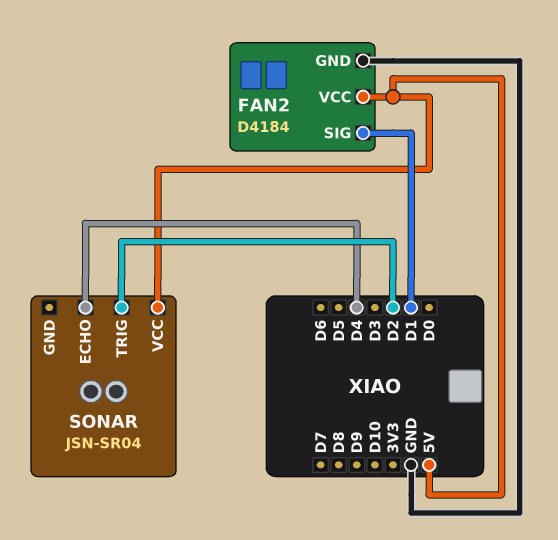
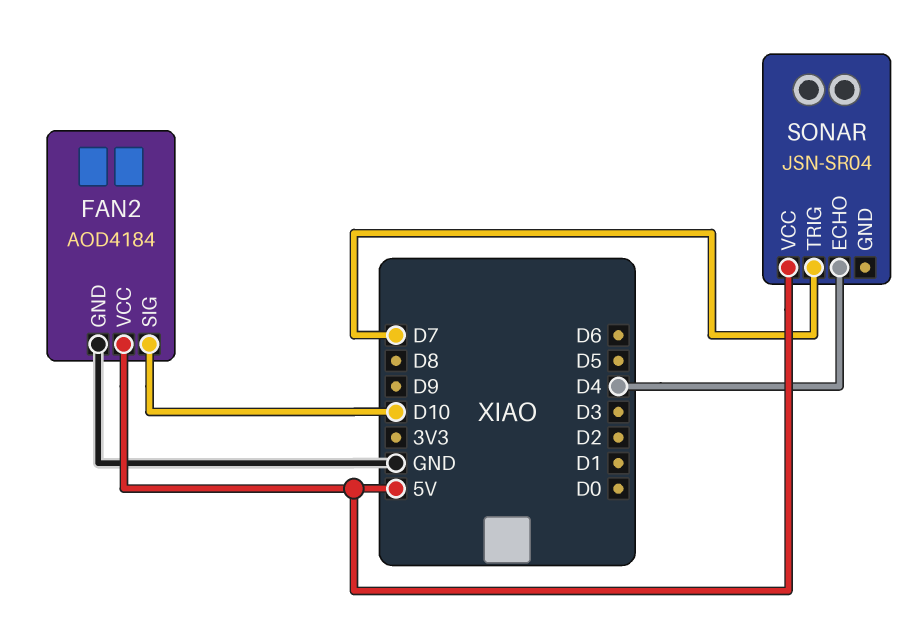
FAN2: D4184 -> AOD4184
FAN2 pin SIG: D1 -> D10
SONAR pin TRIG: D2 -> D7

